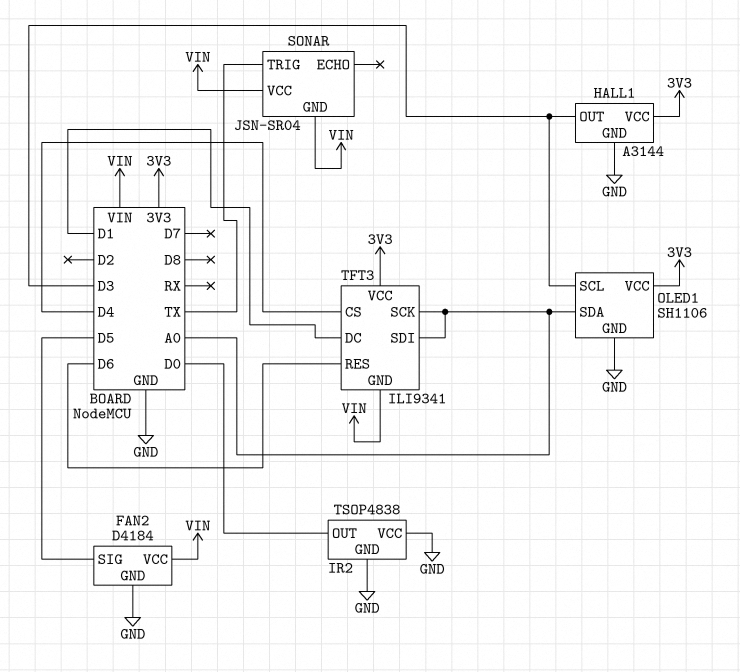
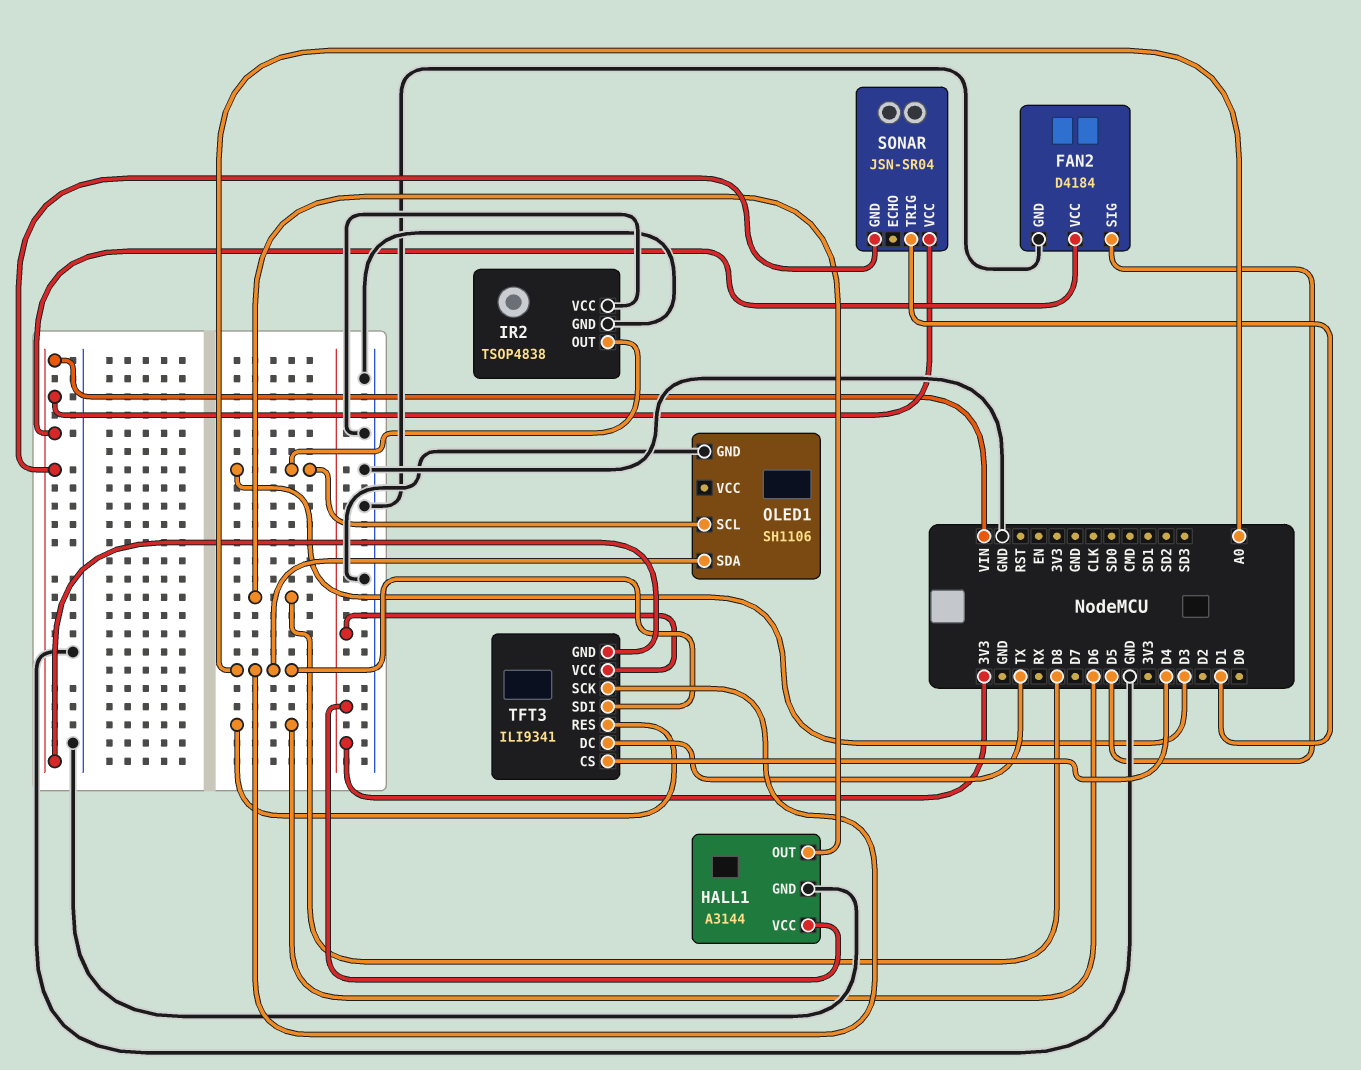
HALL1 pin OUT: D3 -> D8
IR2 pin OUT: D0 -> D3
OLED1 pin VCC: 3V3 -> none
SONAR pin TRIG: TX -> D1
TFT3 pin DC: D1 -> TX

